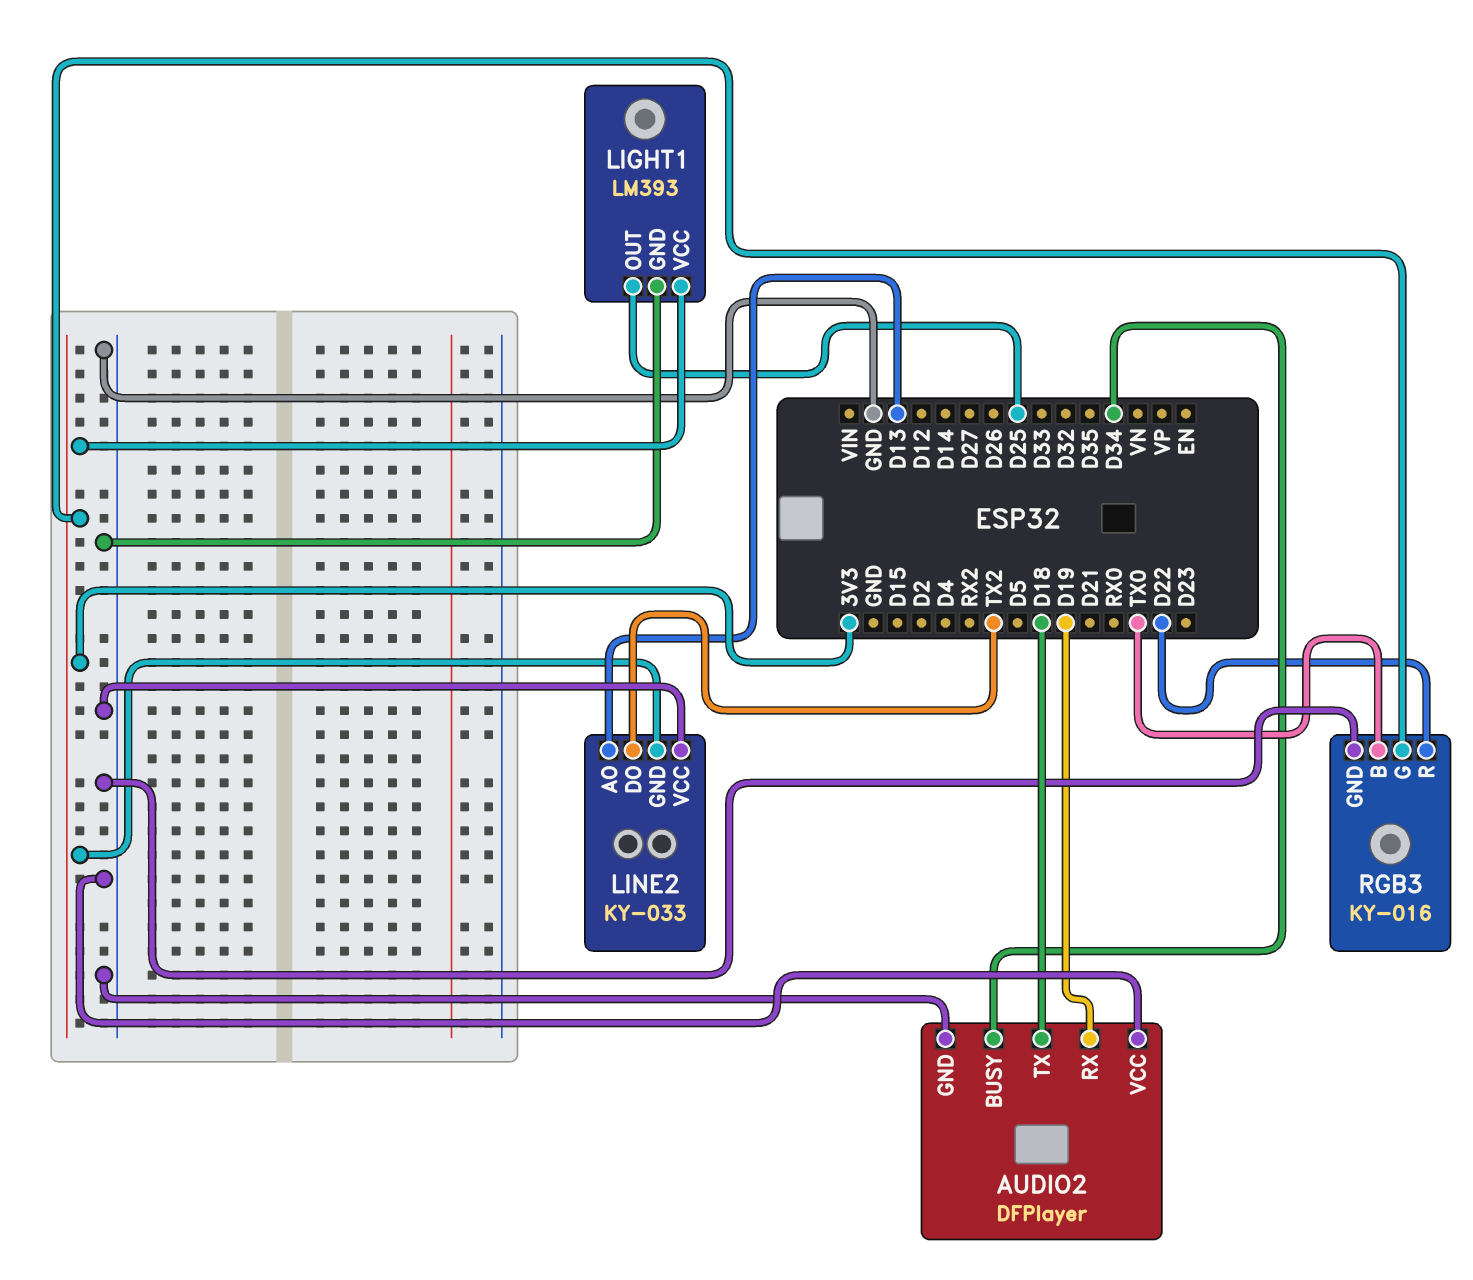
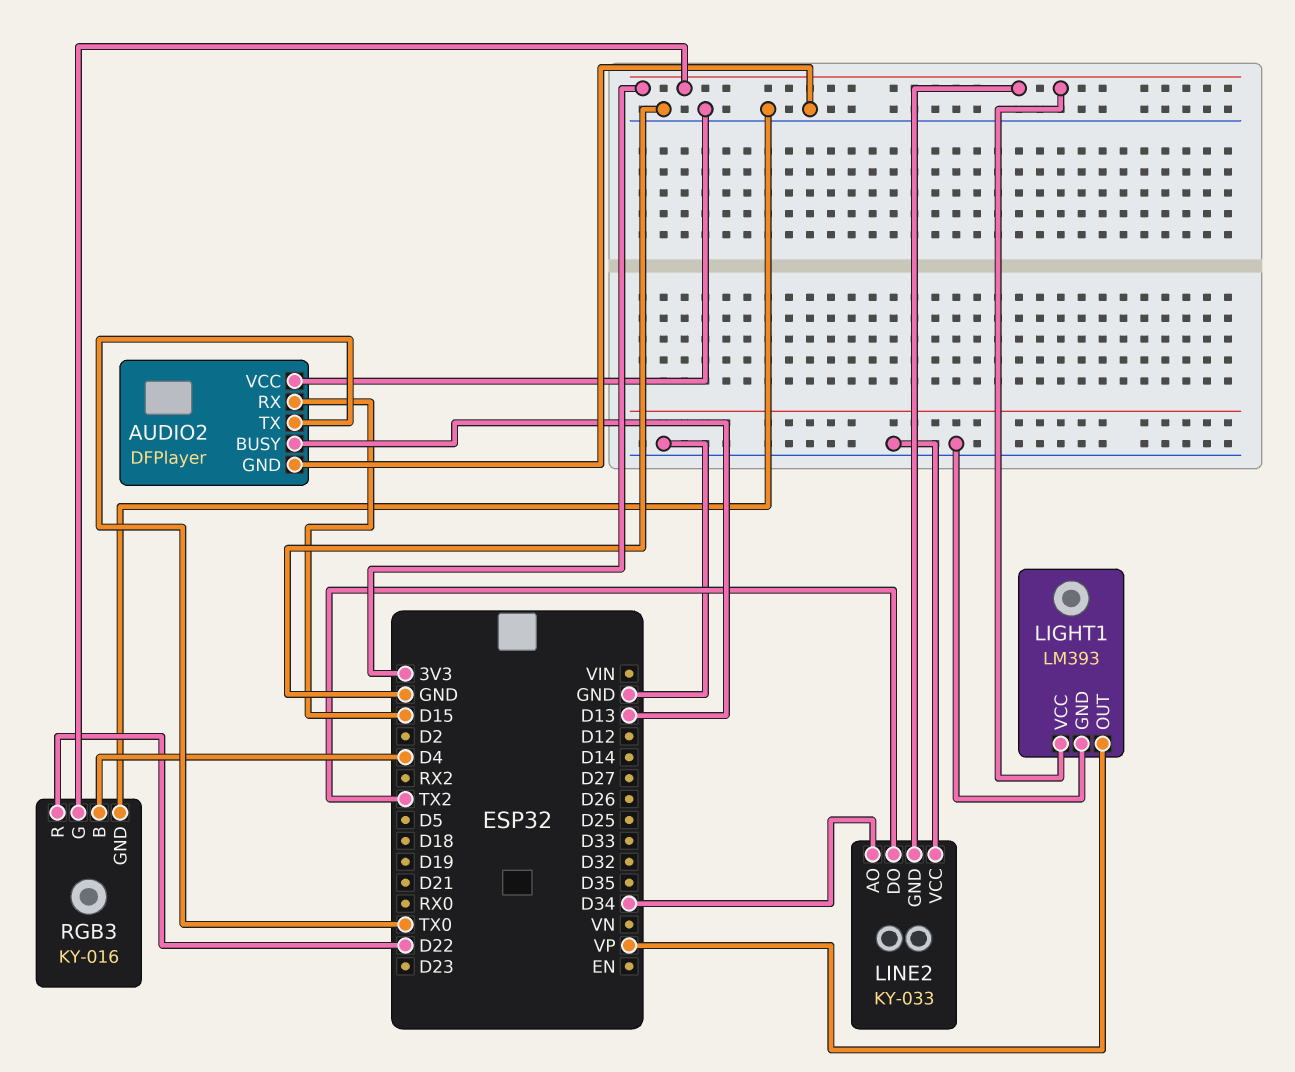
AUDIO2 pin BUSY: D34 -> D13
AUDIO2 pin RX: D19 -> D15
AUDIO2 pin TX: D18 -> TX0
LIGHT1 pin OUT: D25 -> VP
LINE2 pin AO: D13 -> D34
RGB3 pin B: TX0 -> D4

